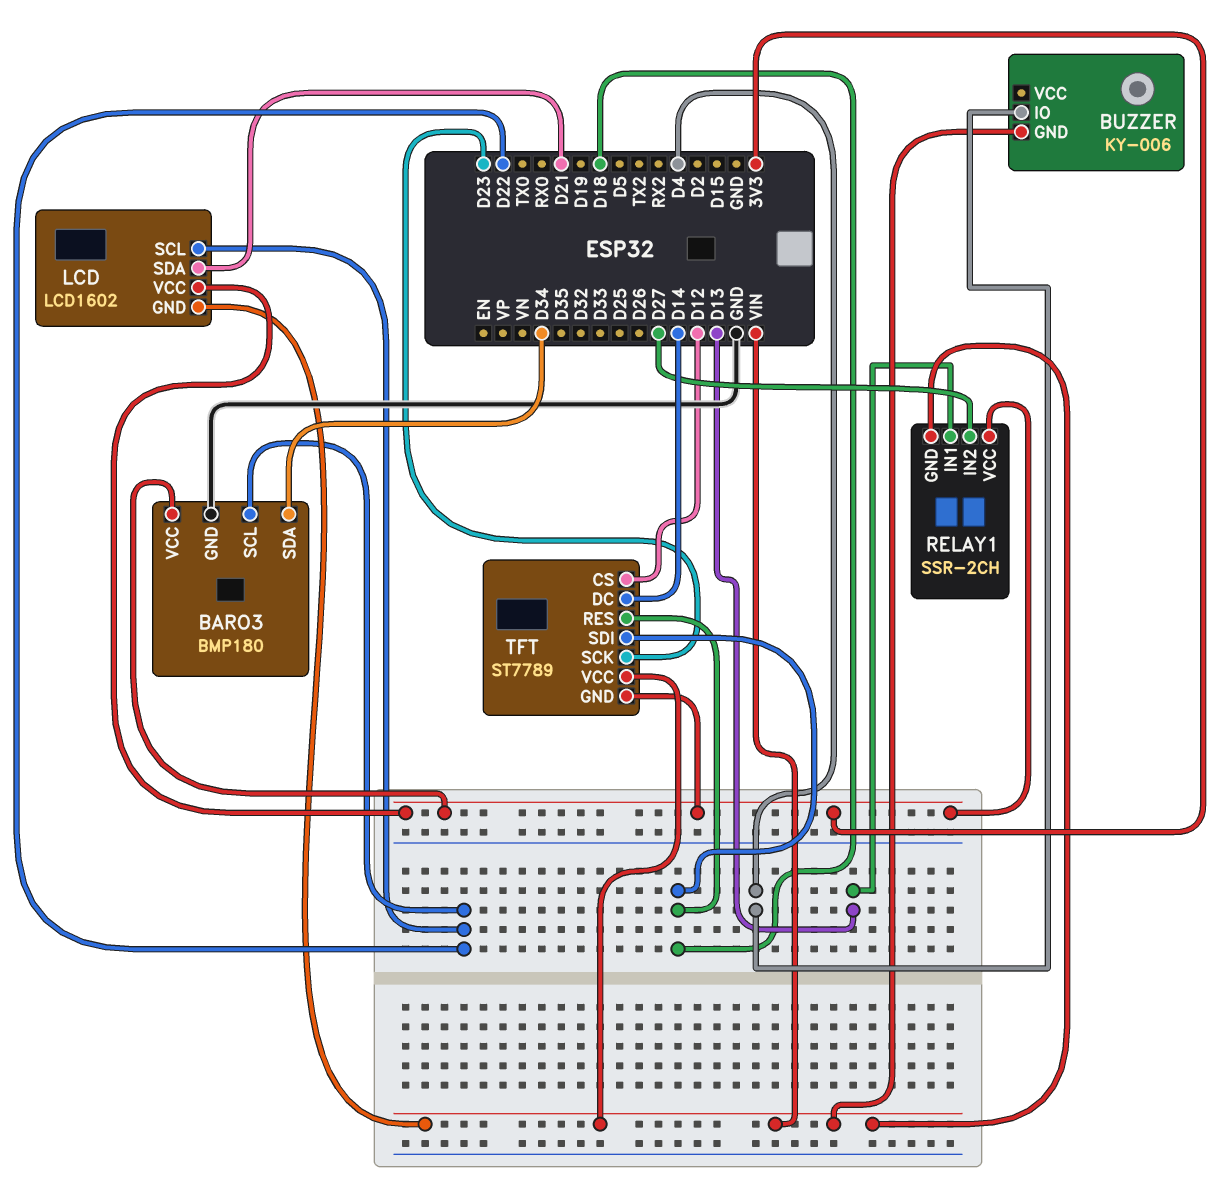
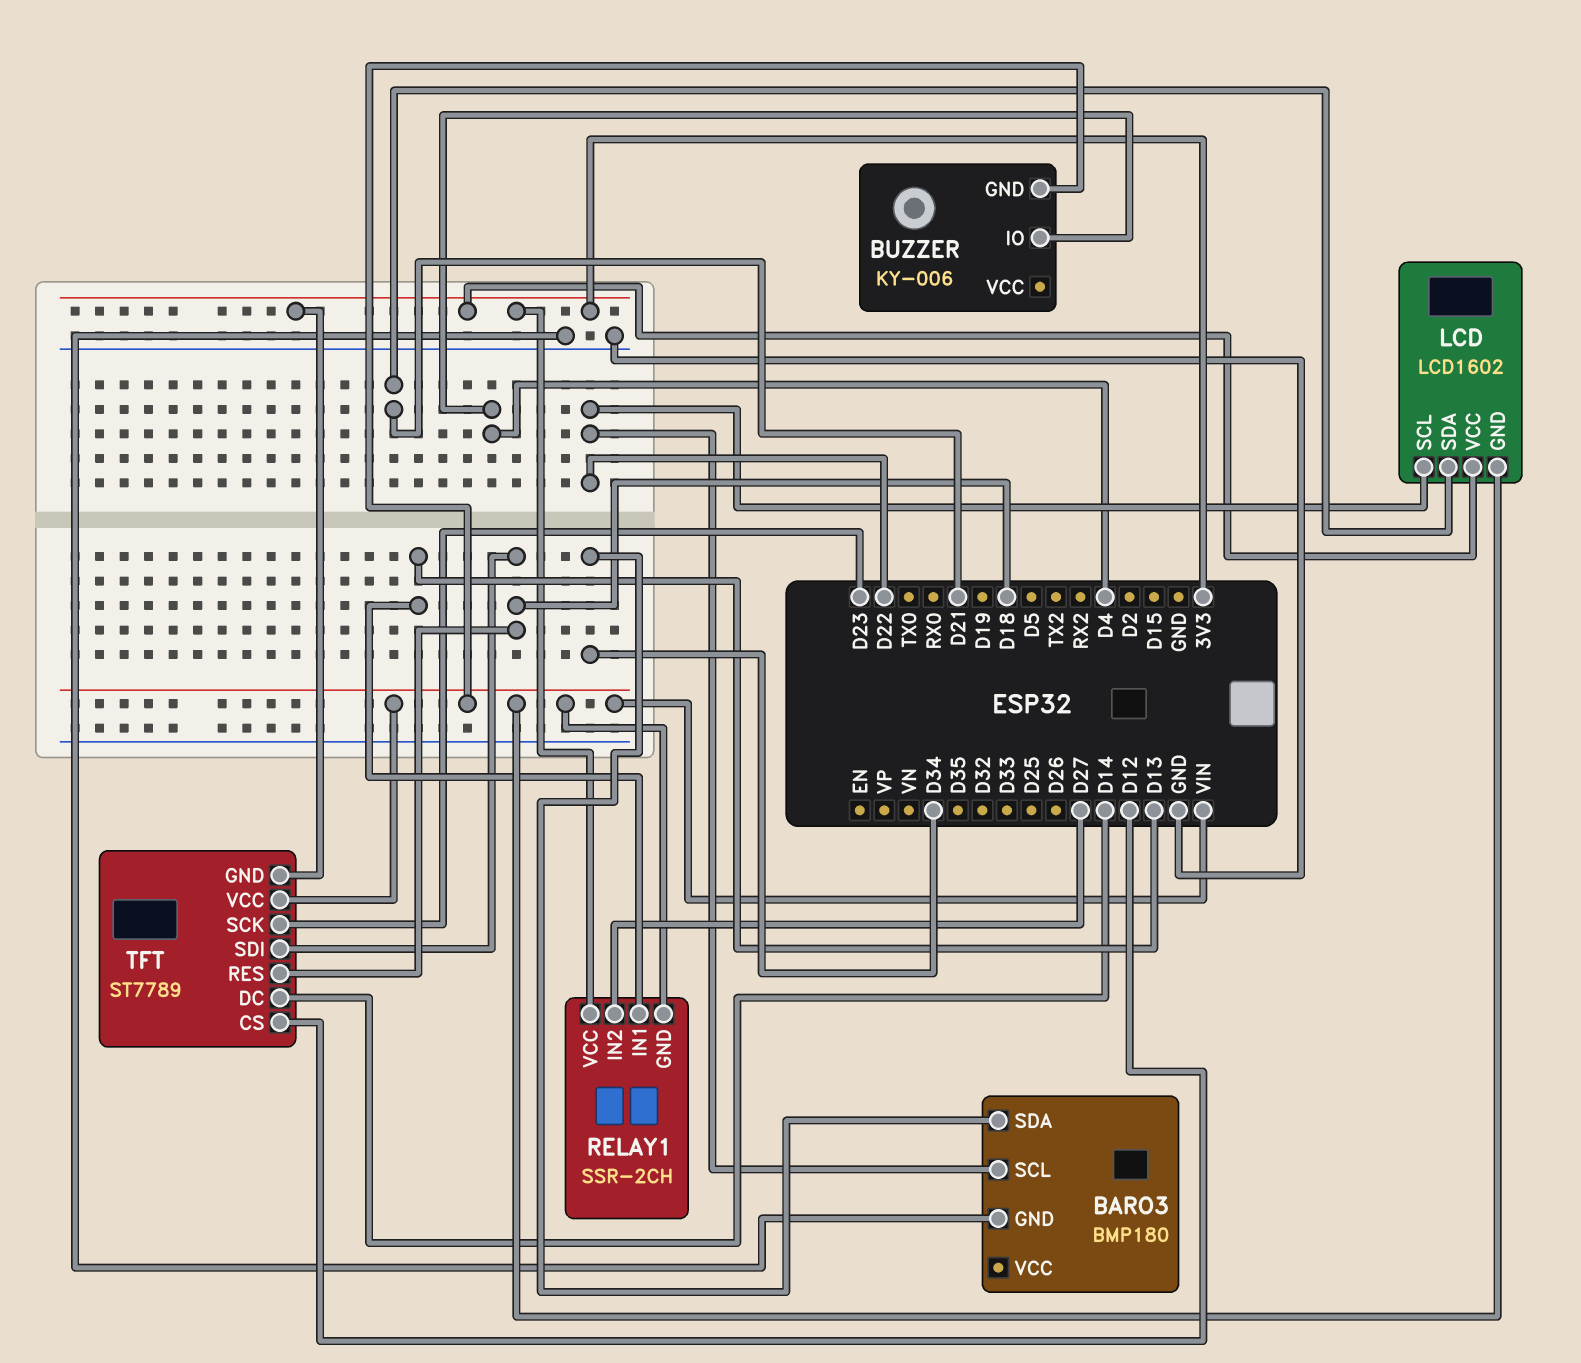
BARO3 pin VCC: 3V3 -> none

